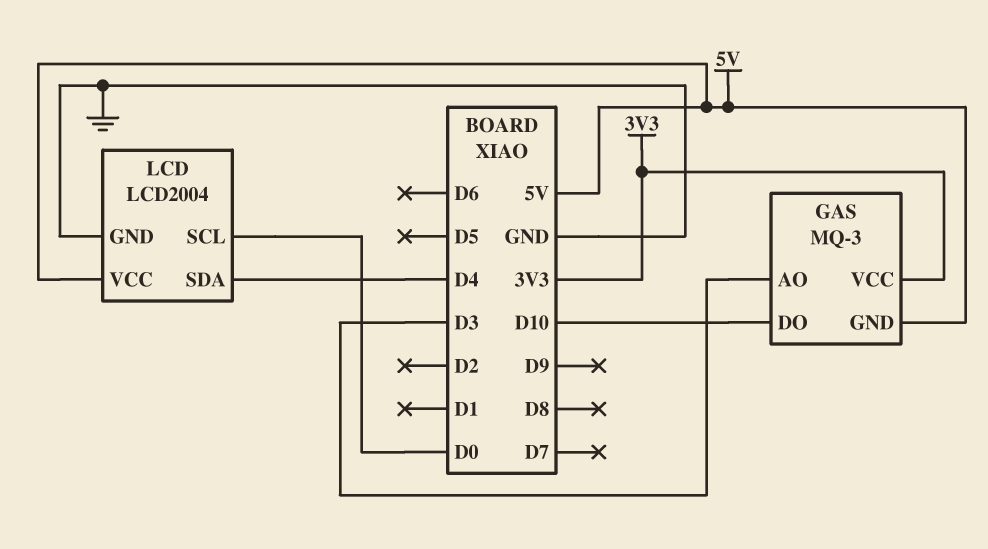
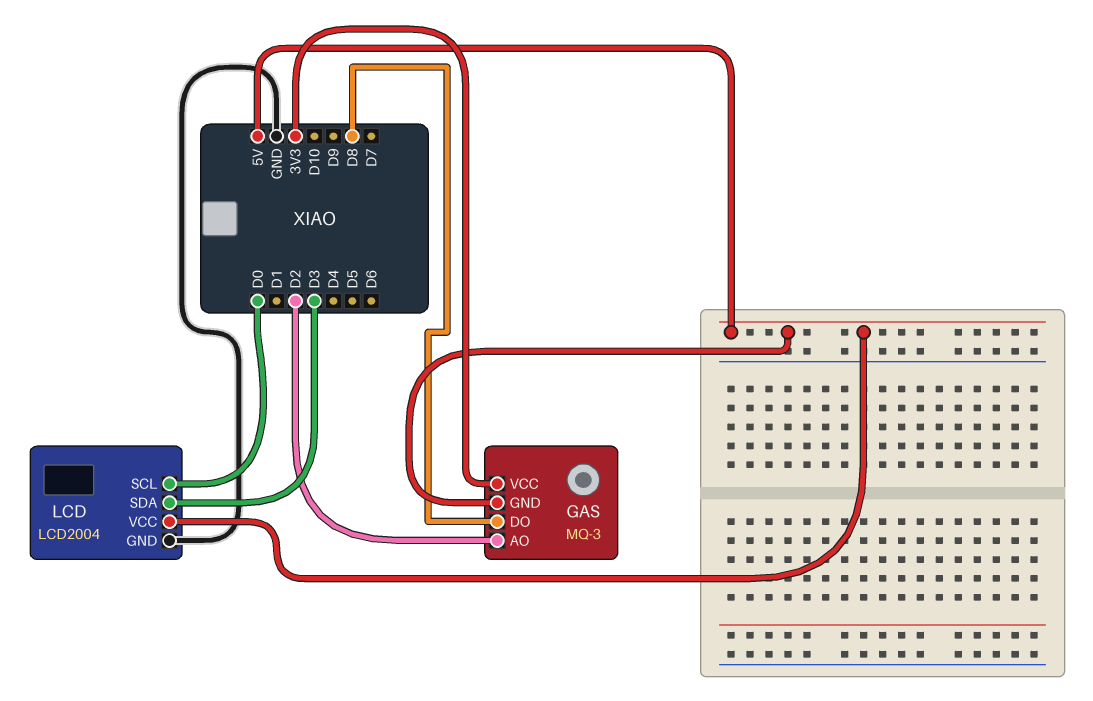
GAS pin AO: D3 -> D2
GAS pin DO: D10 -> D8
LCD pin SDA: D4 -> D3

